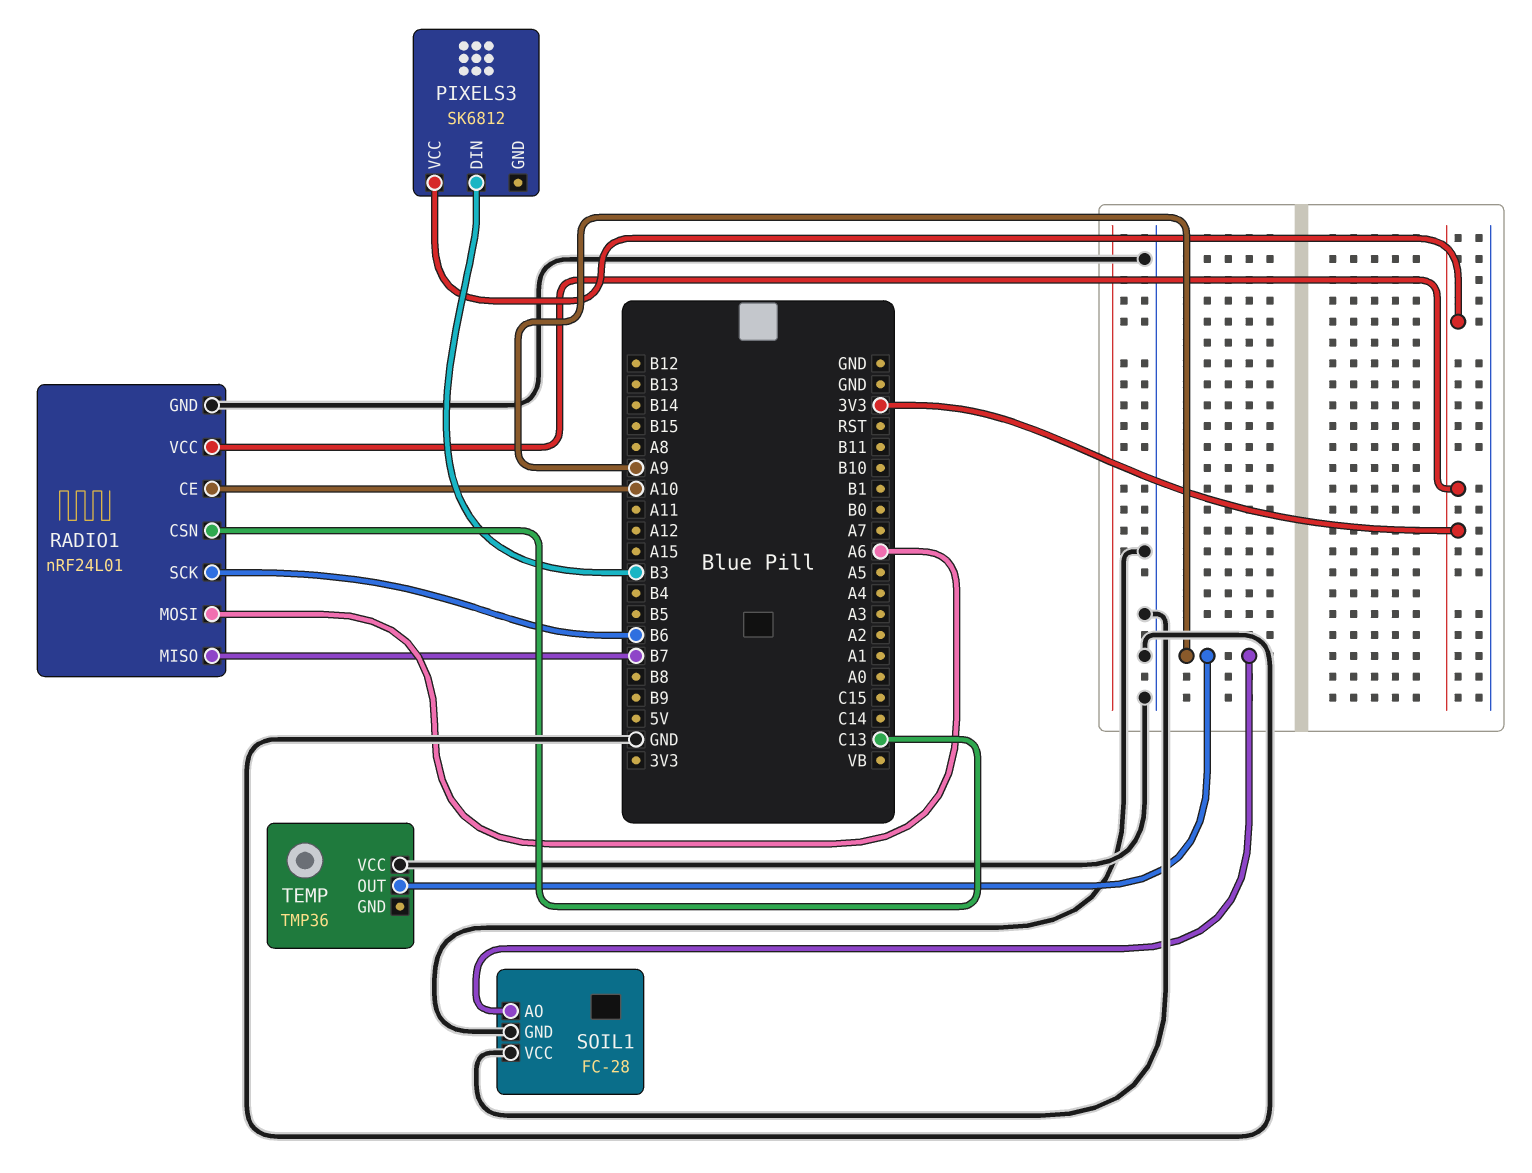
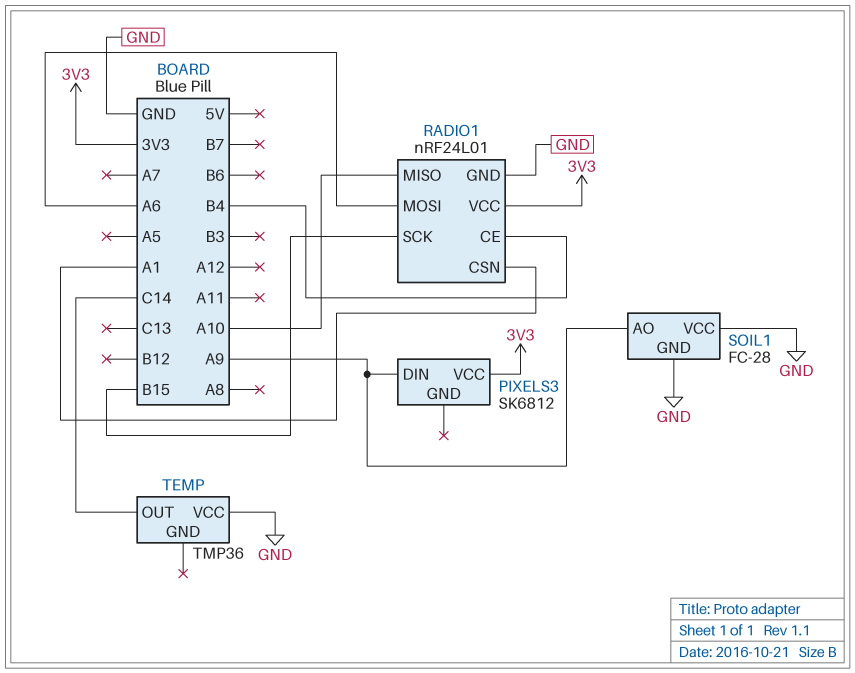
PIXELS3 pin DIN: B3 -> A9
RADIO1 pin CE: A10 -> B4
RADIO1 pin CSN: C13 -> A1
RADIO1 pin MISO: B7 -> A10
RADIO1 pin SCK: B6 -> B15
TEMP pin OUT: A9 -> C14

